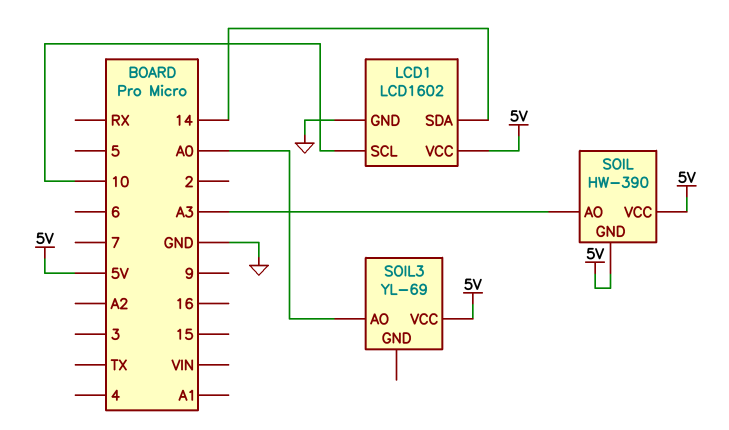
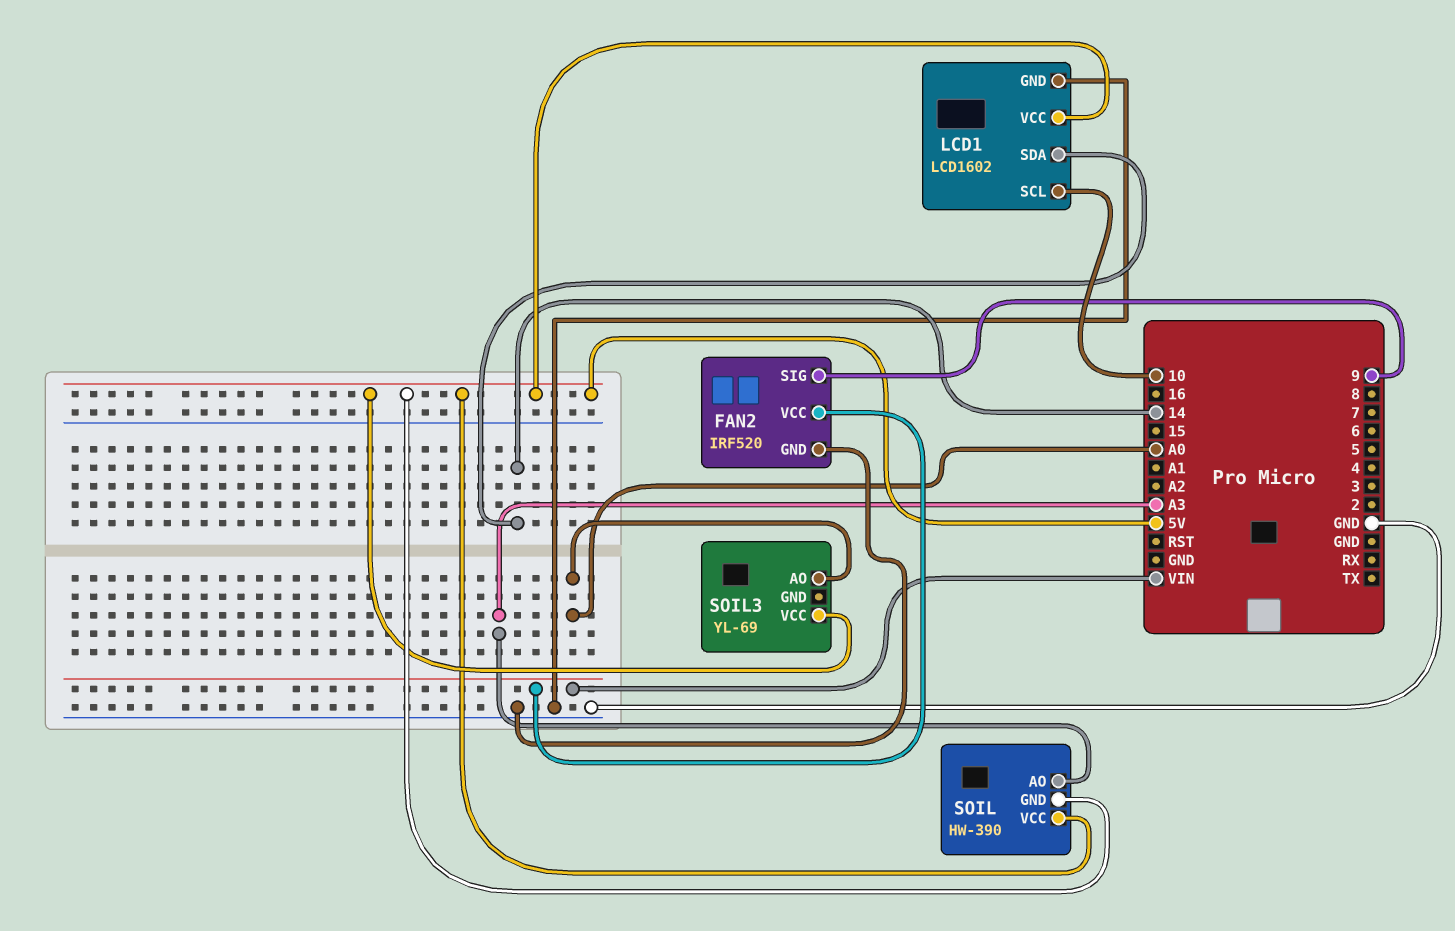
FAN2: none -> IRF520
FAN2 pin GND: none -> GND
FAN2 pin SIG: none -> 9
FAN2 pin VCC: none -> VIN

